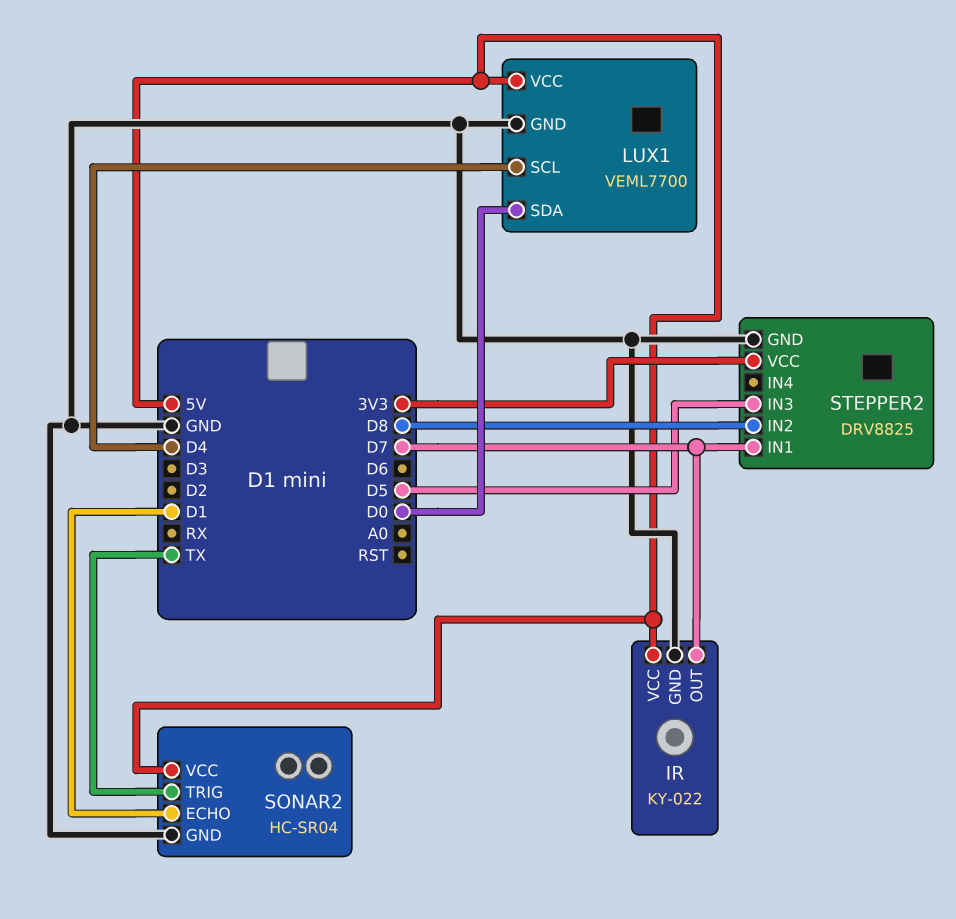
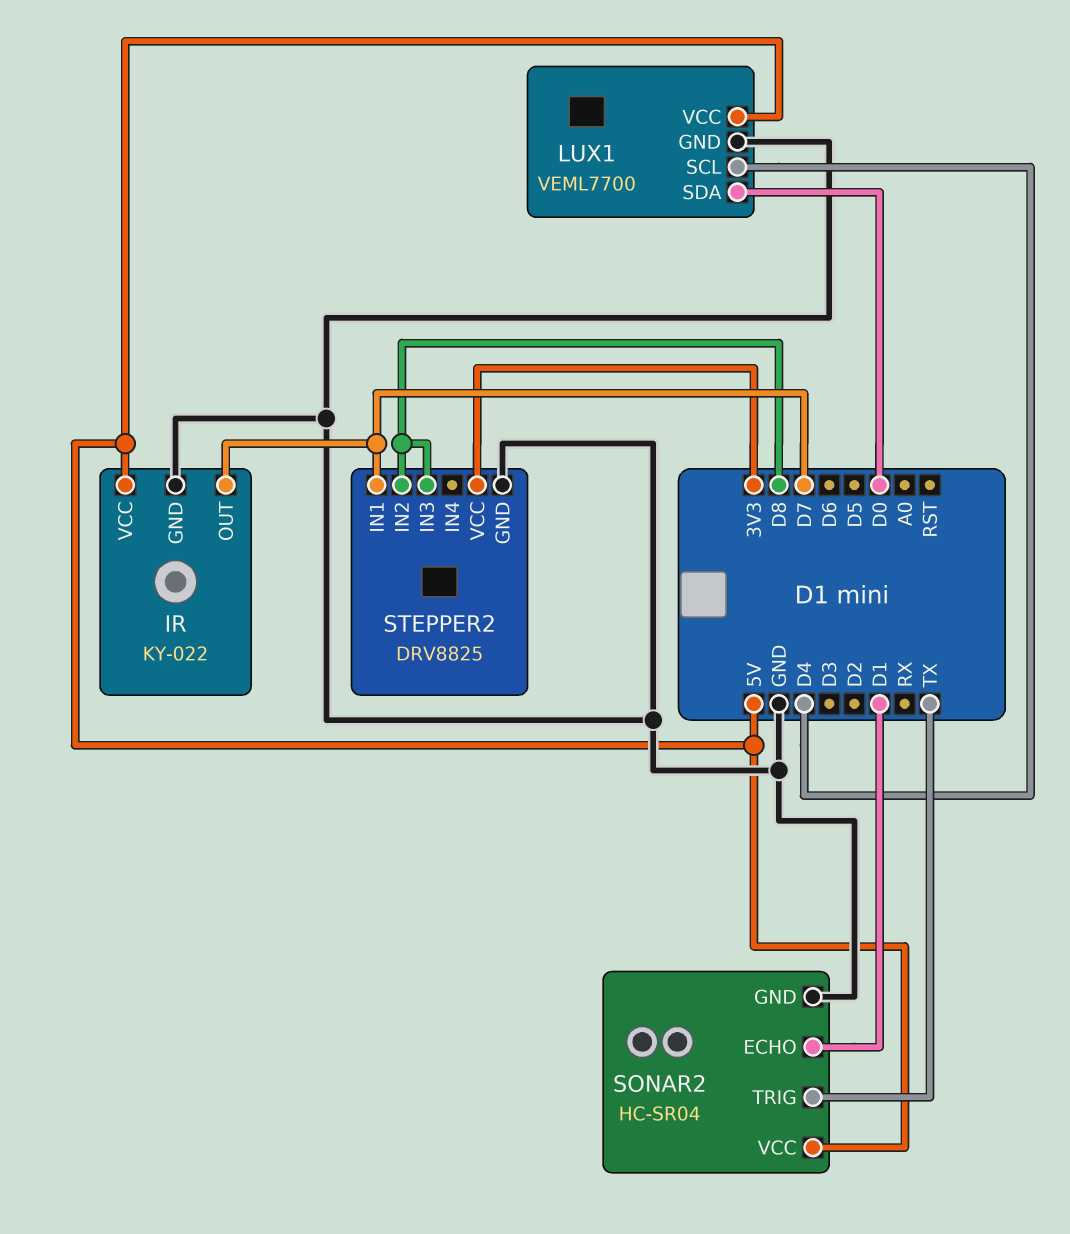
STEPPER2 pin IN3: D5 -> D8

